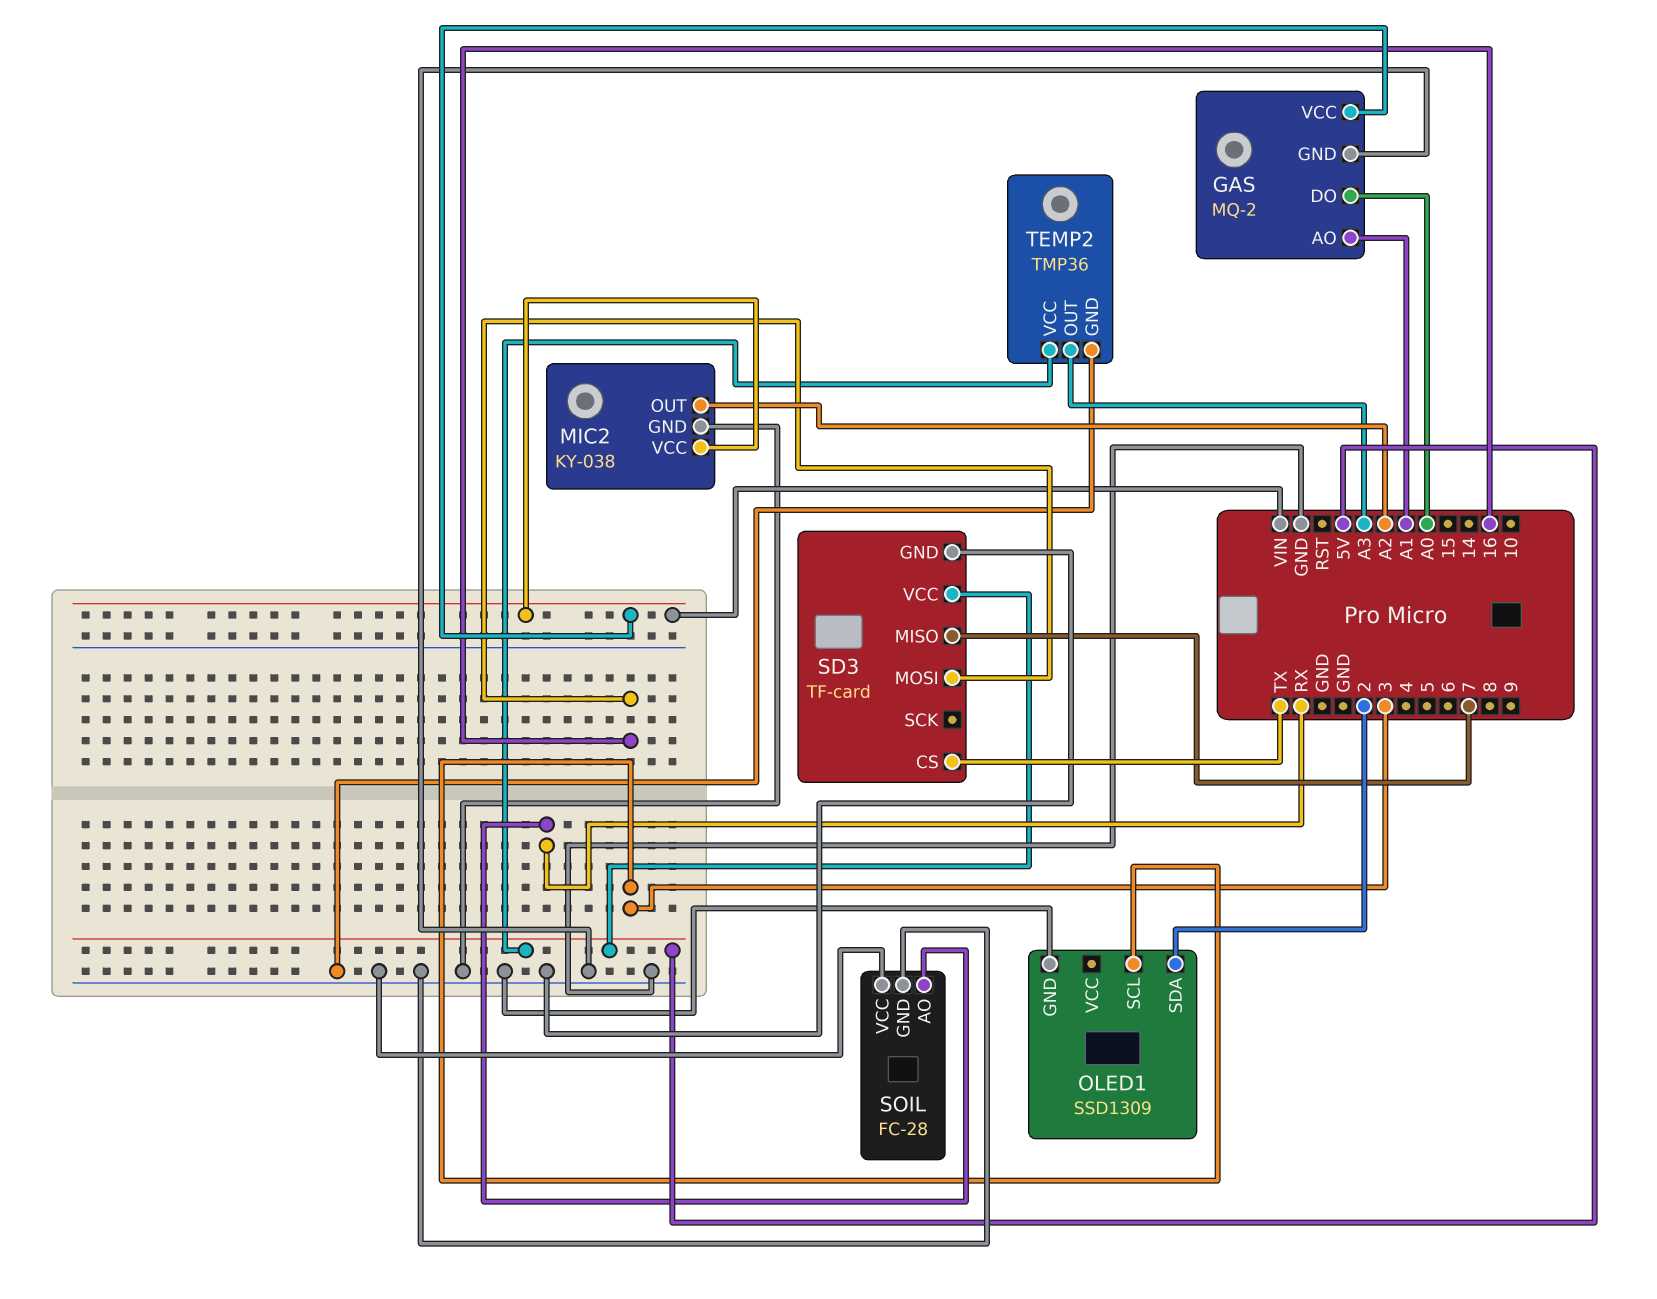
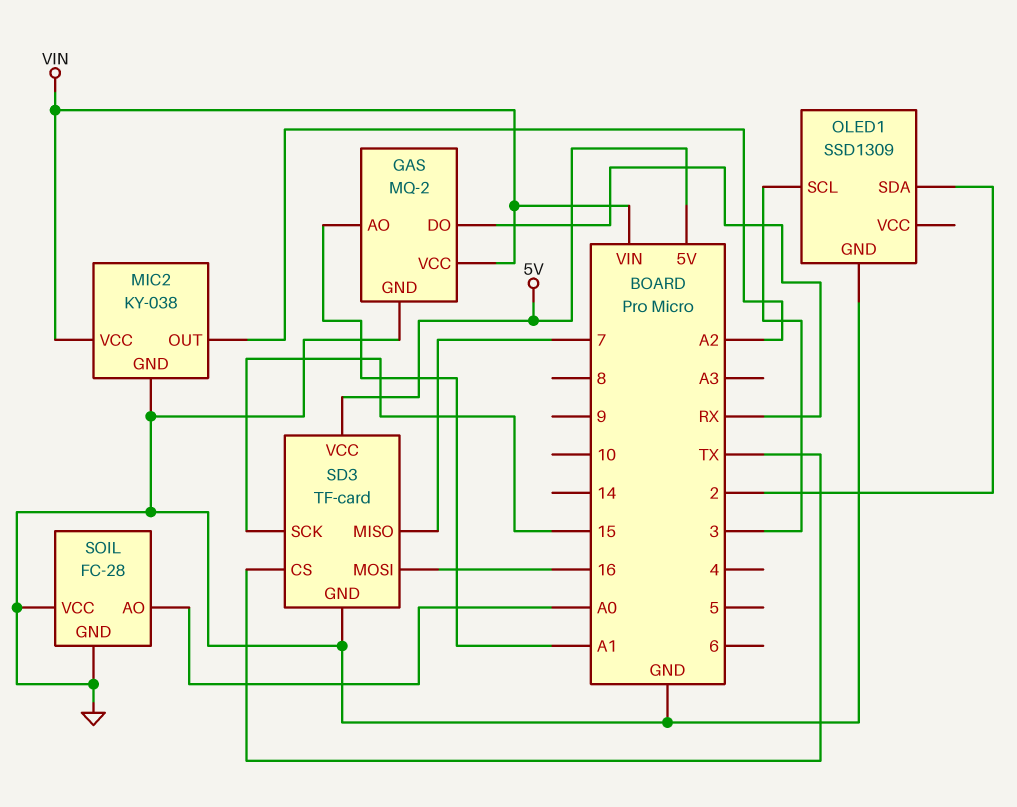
GAS pin DO: A0 -> RX
SD3 pin SCK: none -> 15
SOIL pin AO: RX -> A0
TEMP2: TMP36 -> none
TEMP2 pin GND: GND -> none
TEMP2 pin OUT: A3 -> none
TEMP2 pin VCC: 5V -> none

